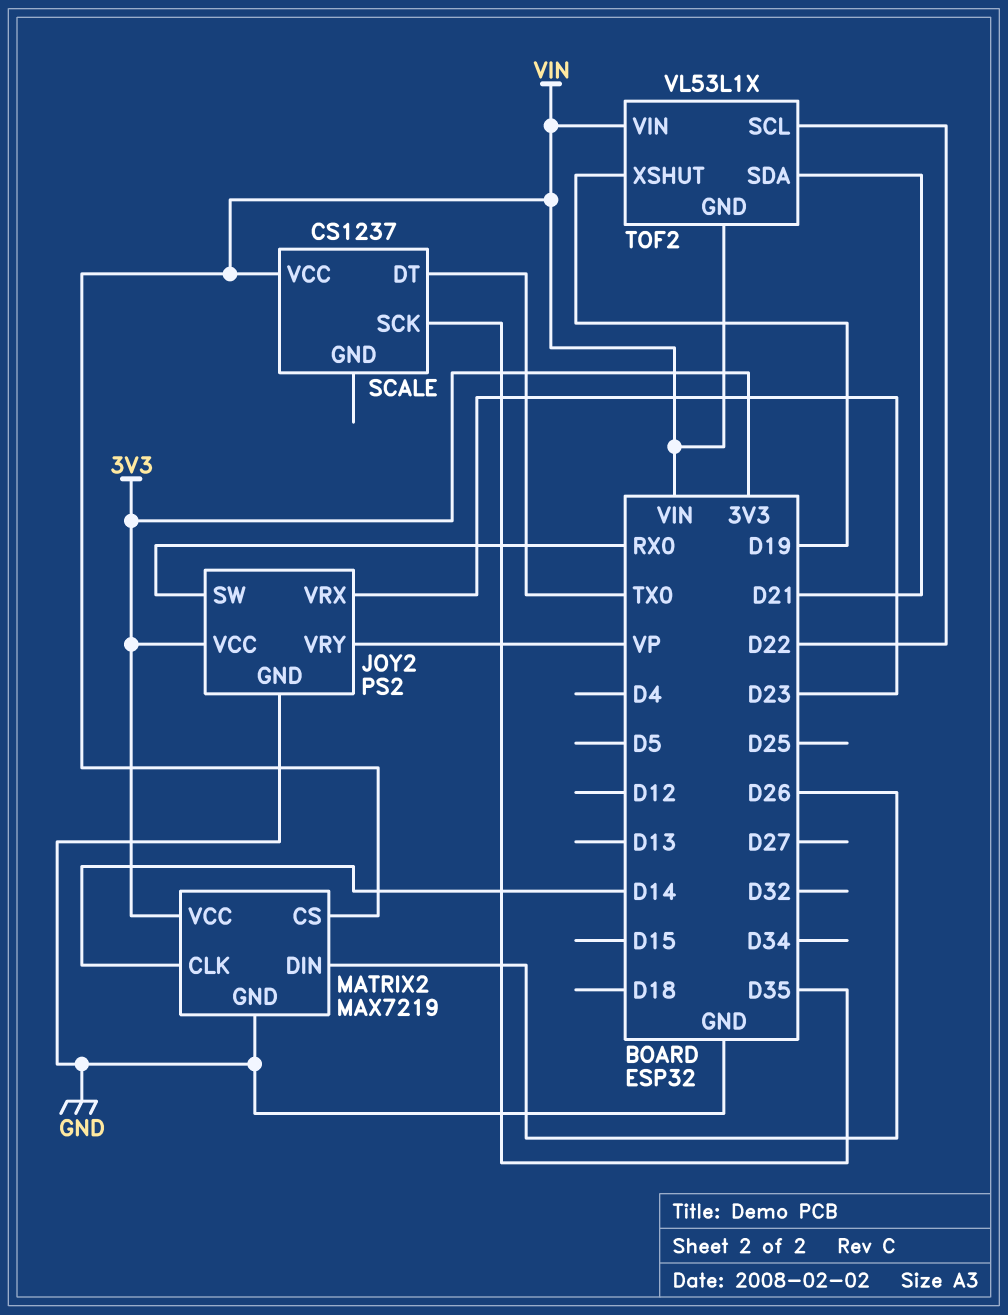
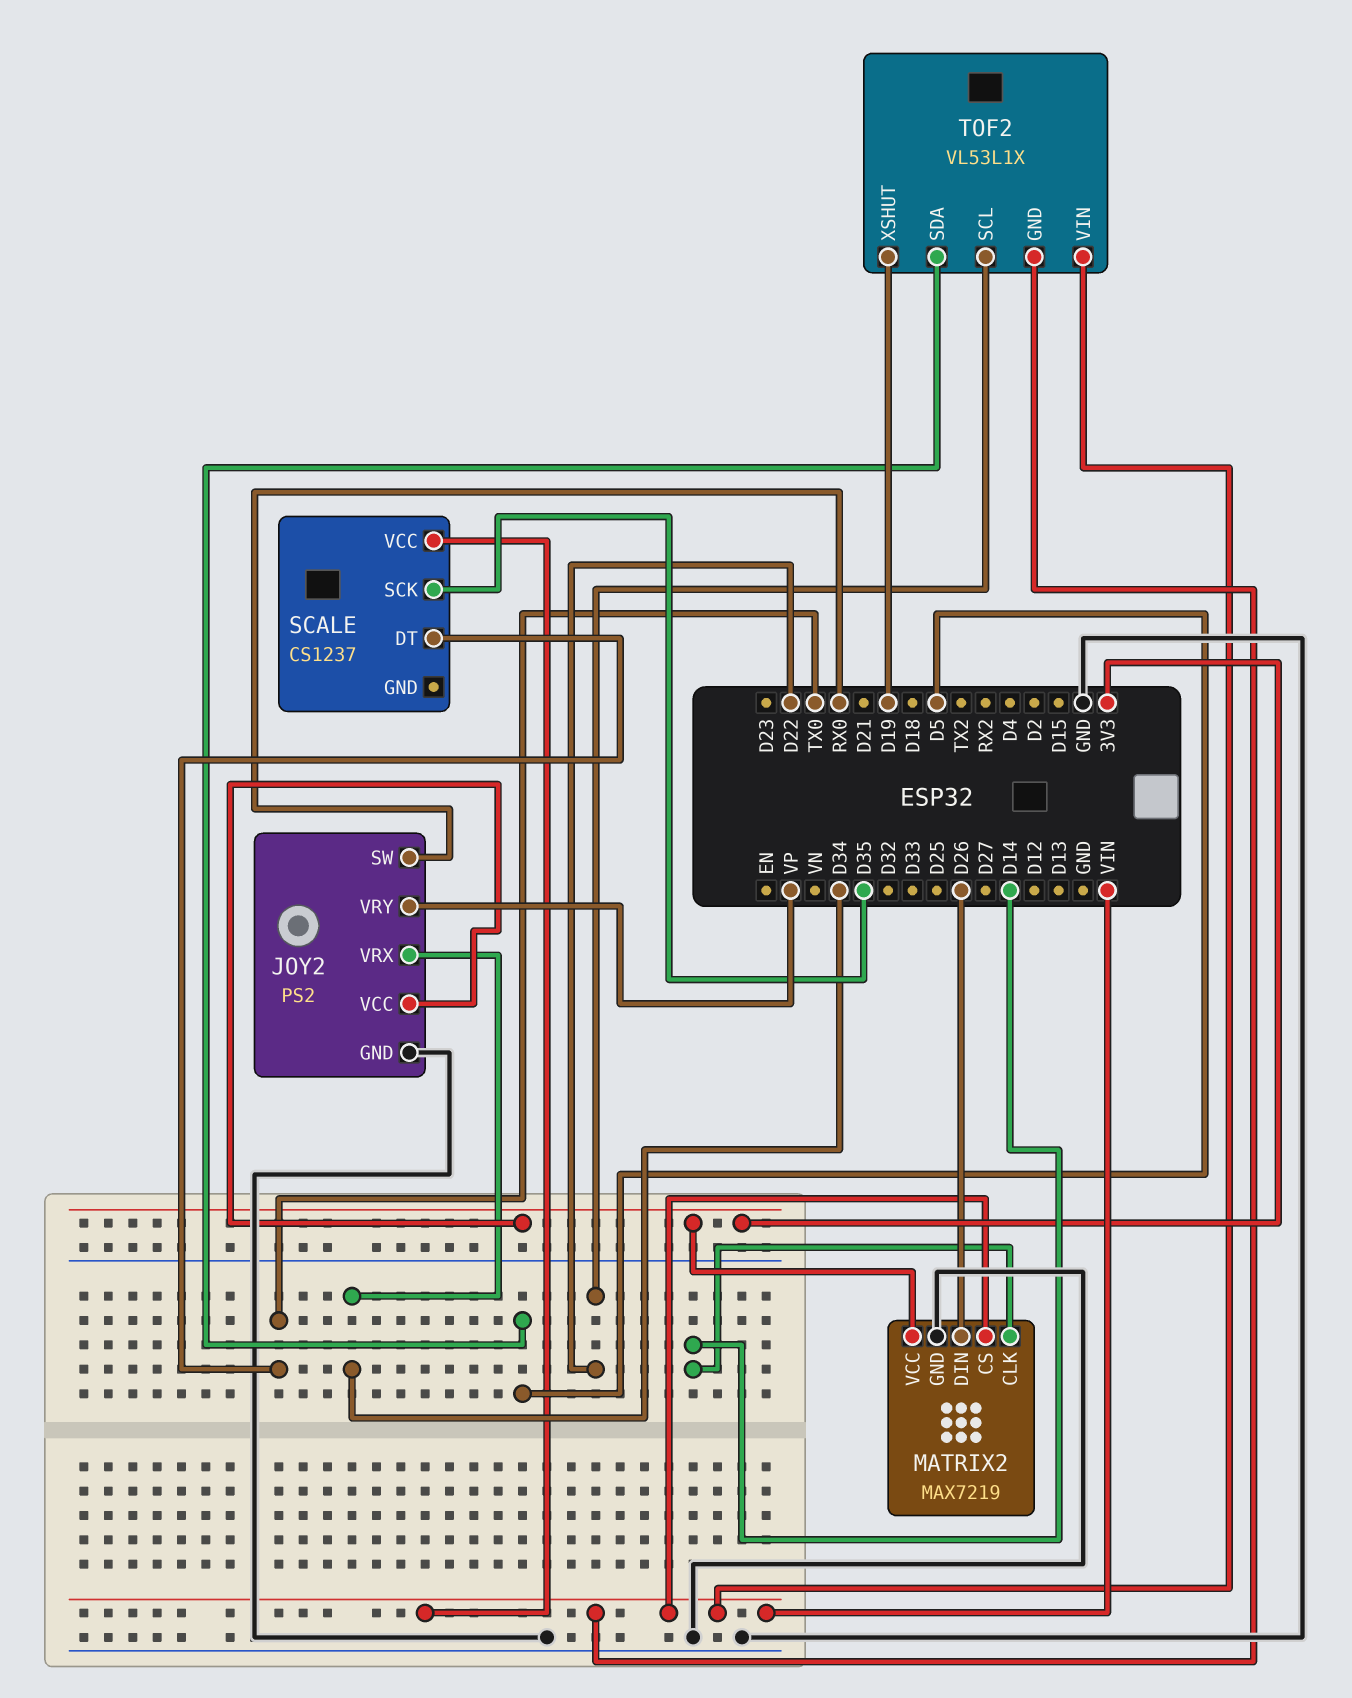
JOY2 pin VRX: D23 -> D34
TOF2 pin SDA: D21 -> D5

